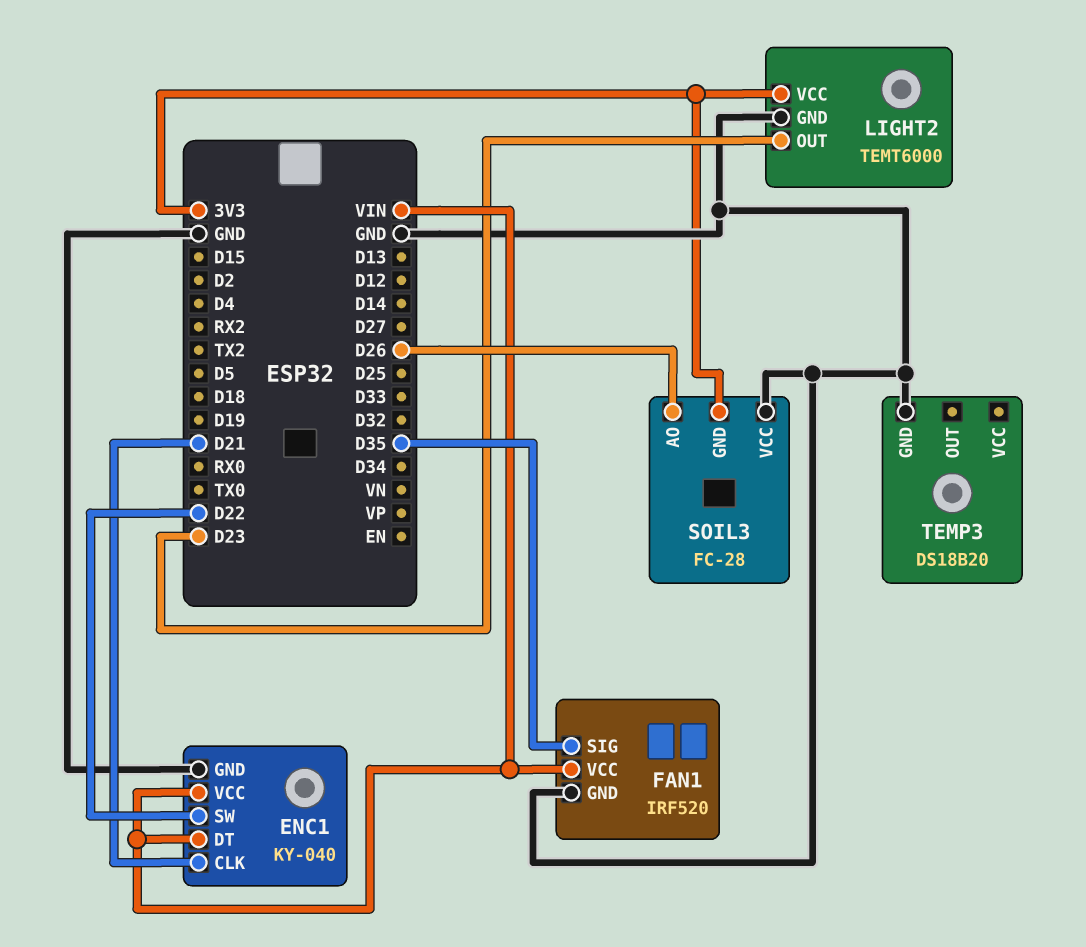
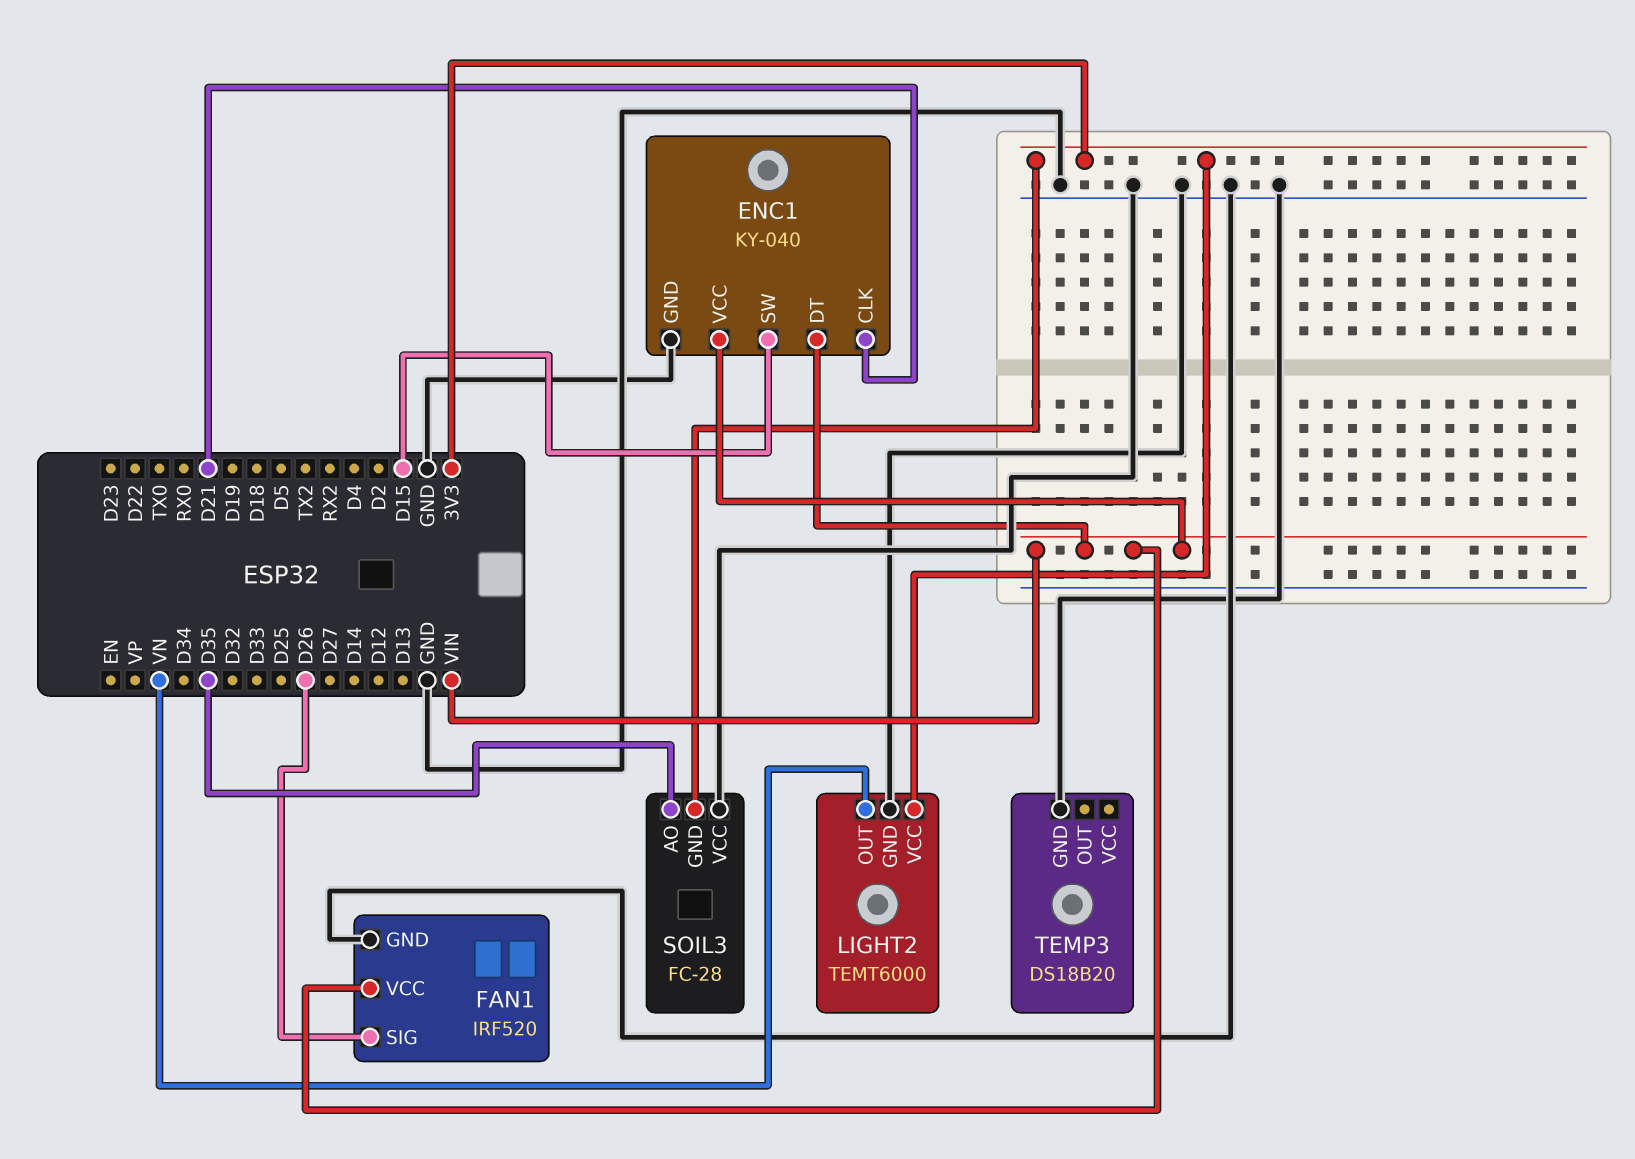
ENC1 pin SW: D22 -> D15
FAN1 pin SIG: D35 -> D26
LIGHT2 pin OUT: D23 -> VN
SOIL3 pin AO: D26 -> D35

